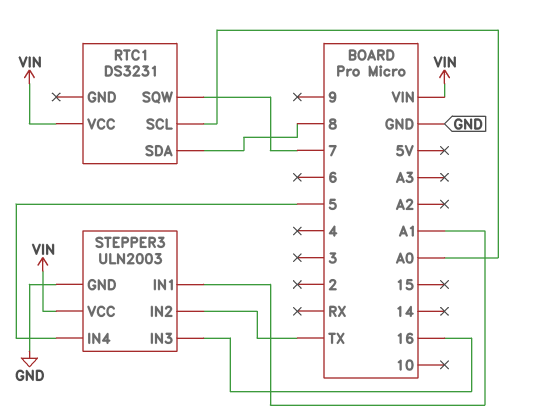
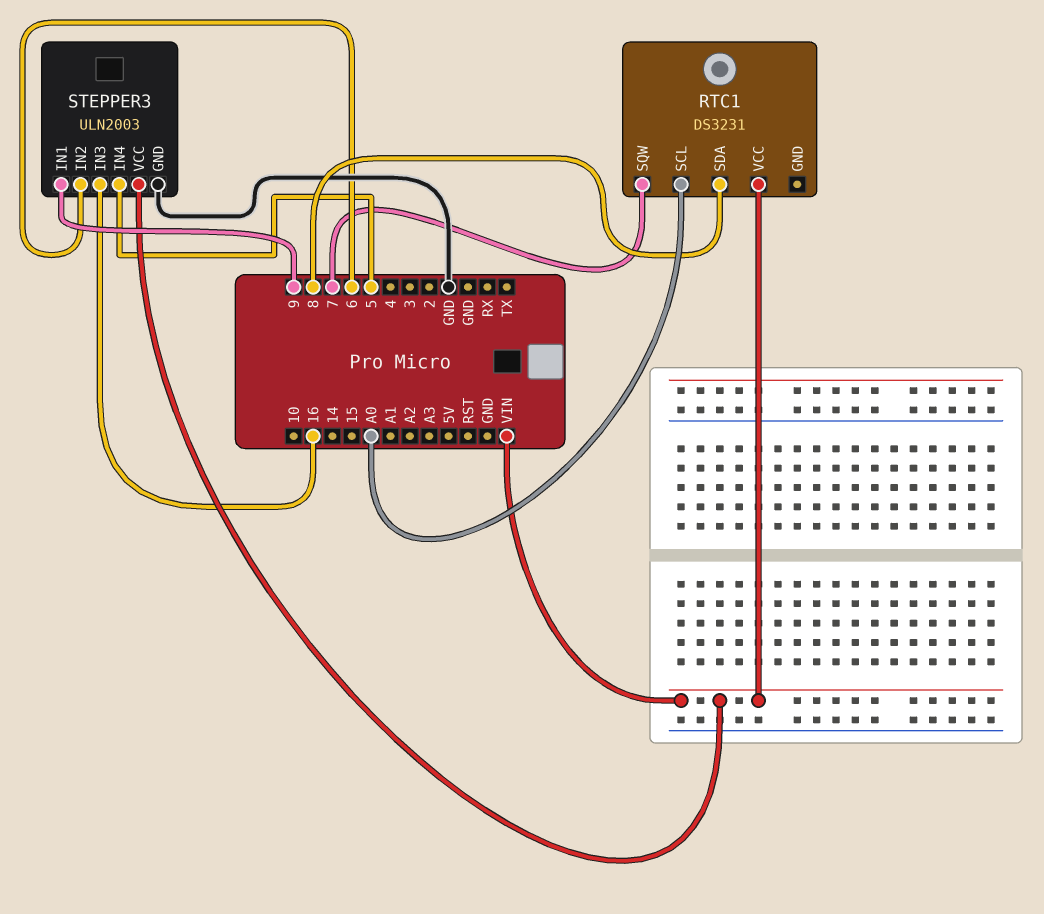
STEPPER3 pin IN1: A1 -> 9
STEPPER3 pin IN2: TX -> 6

